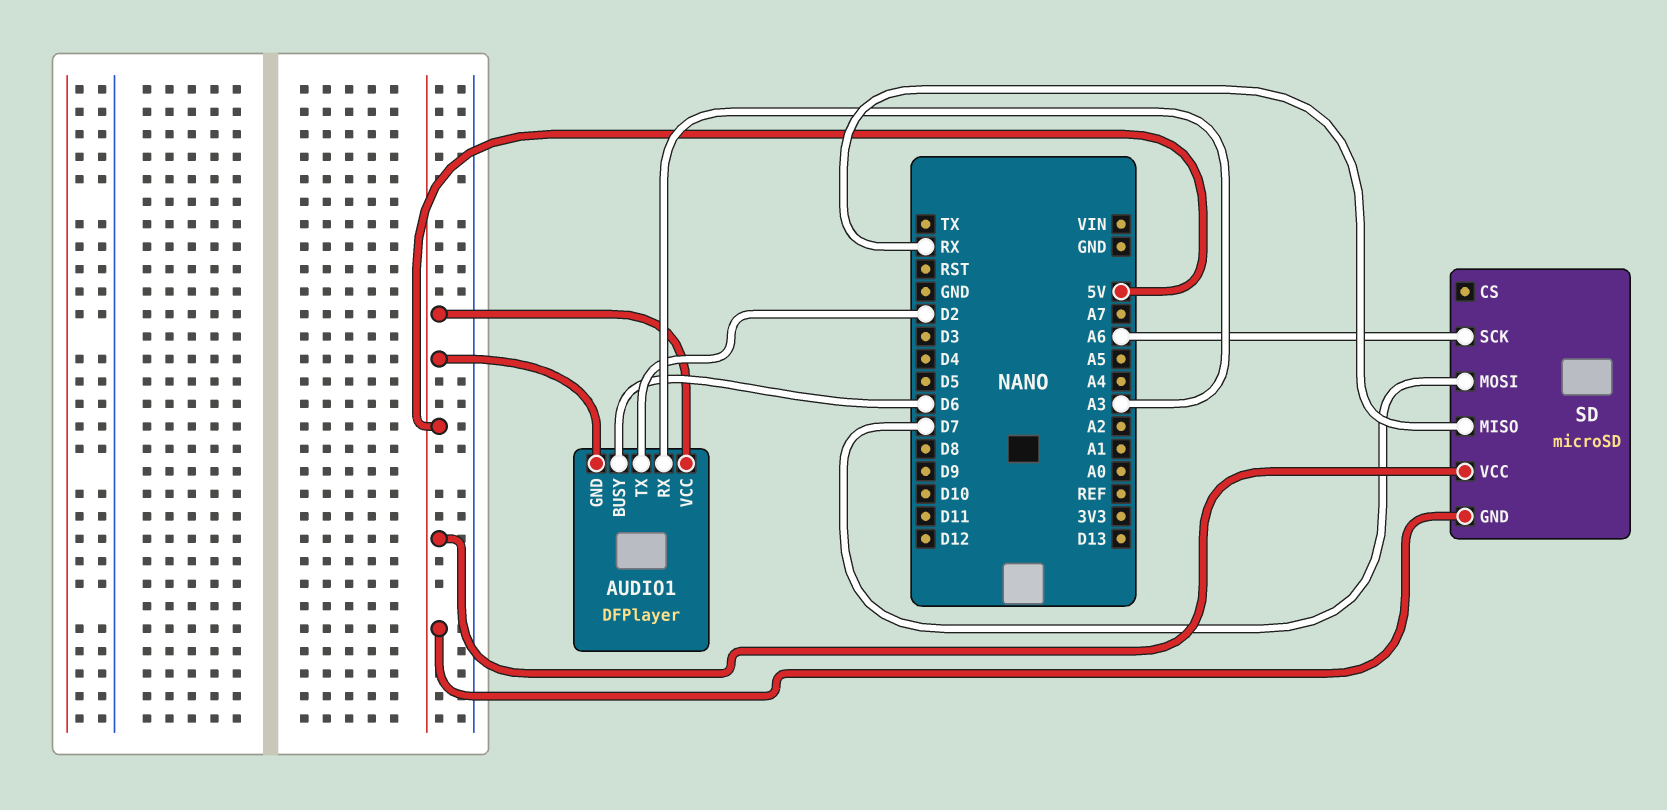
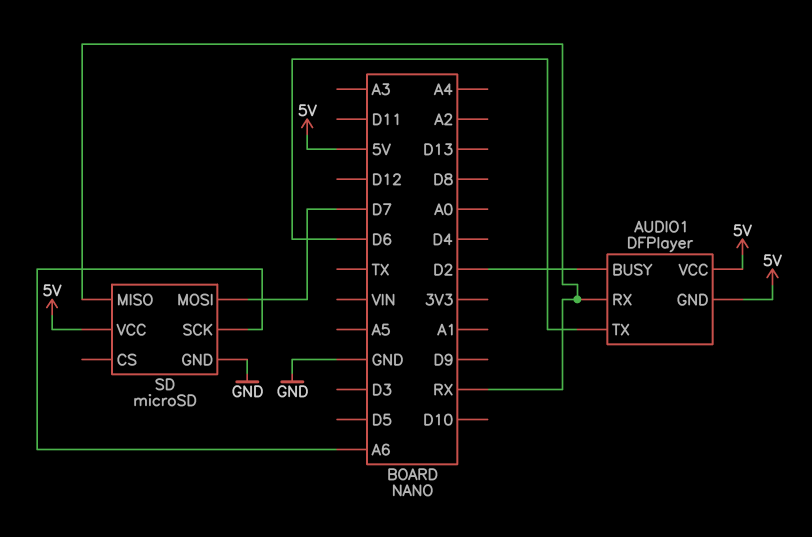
AUDIO1 pin BUSY: D6 -> D2
AUDIO1 pin RX: A3 -> RX
AUDIO1 pin TX: D2 -> D6
SD pin GND: 5V -> GND

